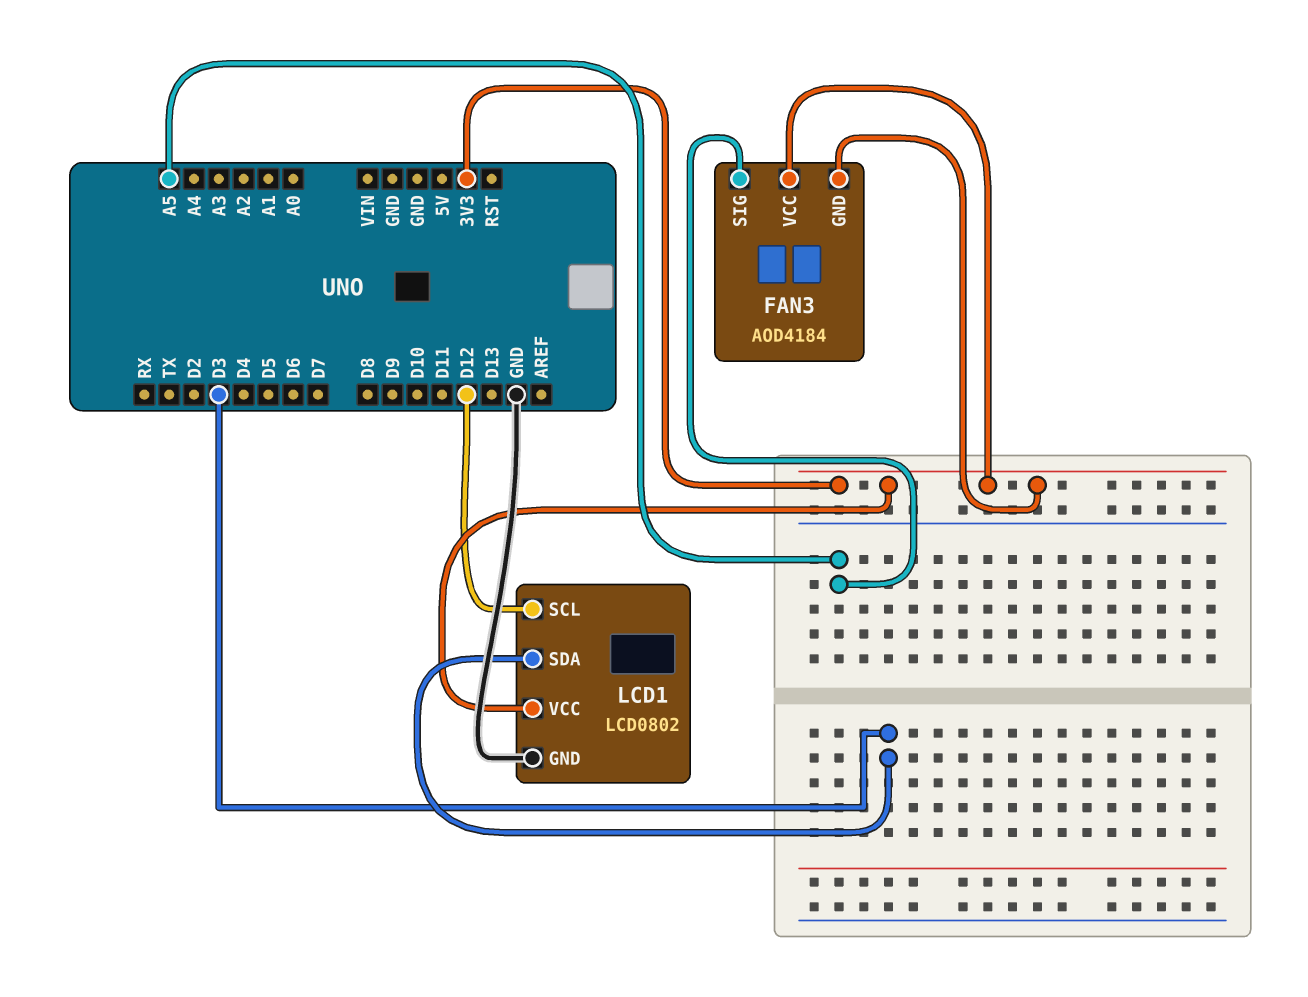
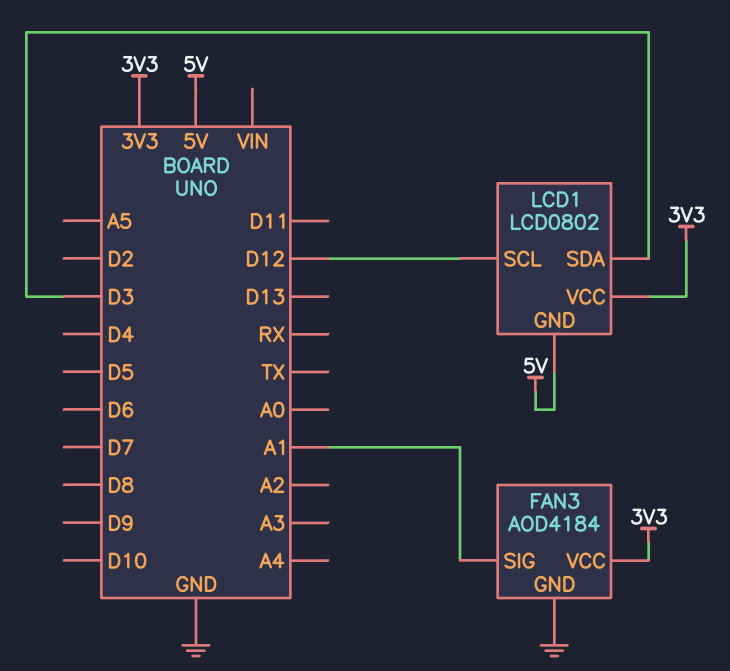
FAN3 pin GND: 3V3 -> GND
FAN3 pin SIG: A5 -> A1
LCD1 pin GND: GND -> 5V

